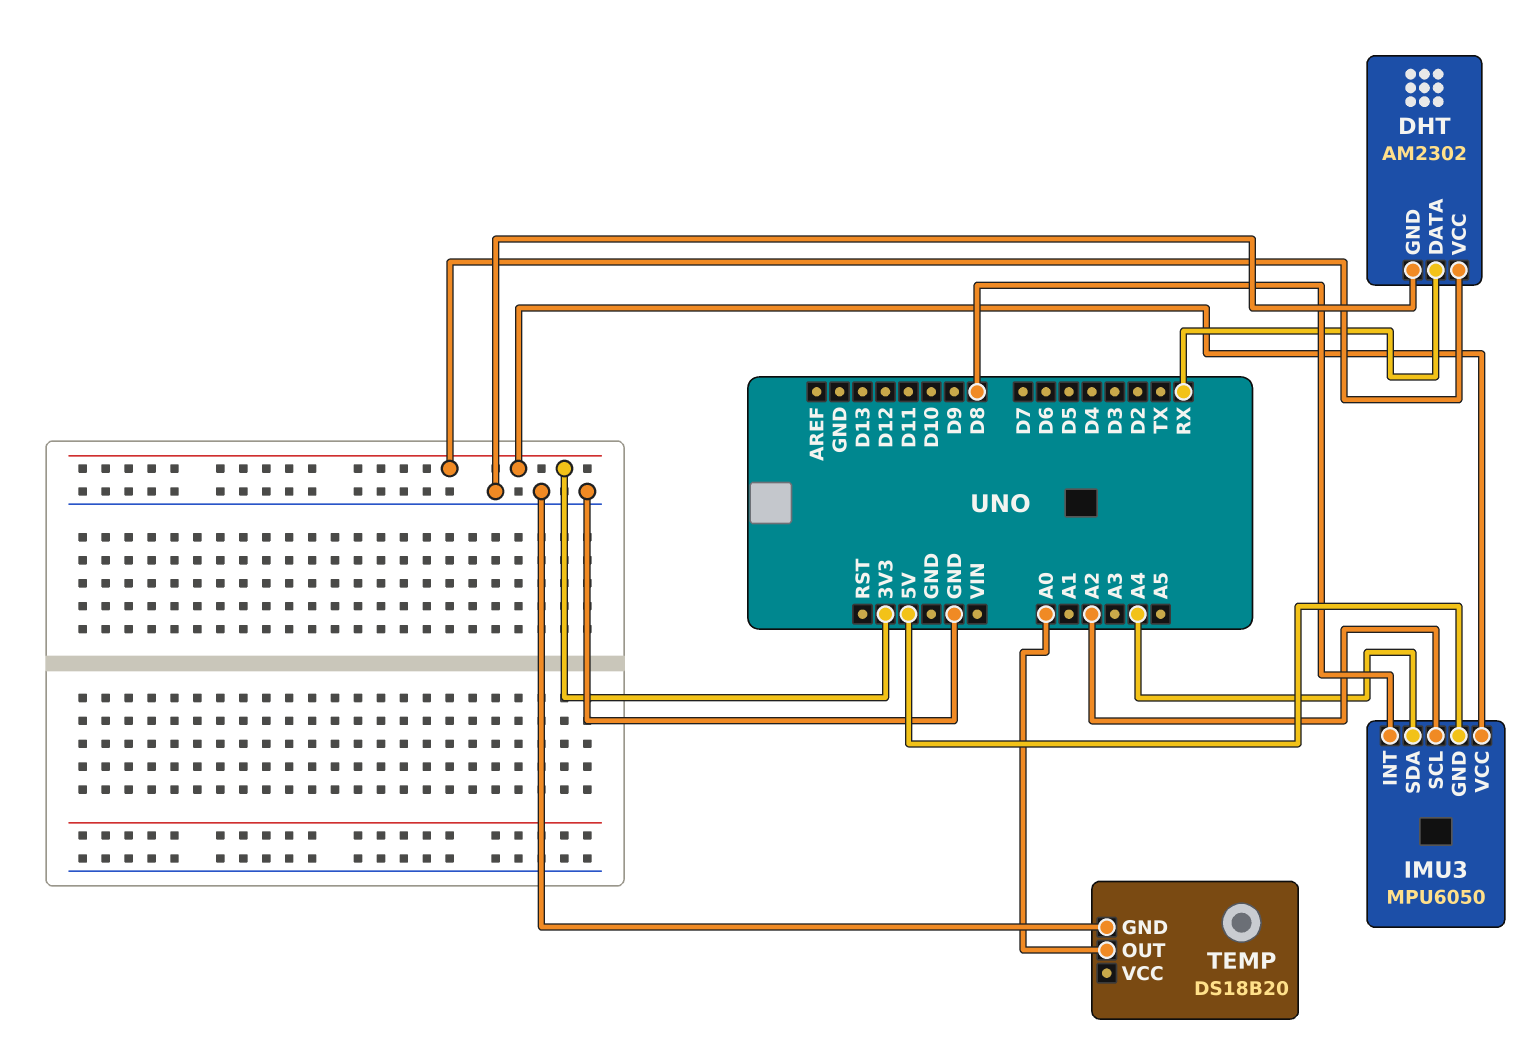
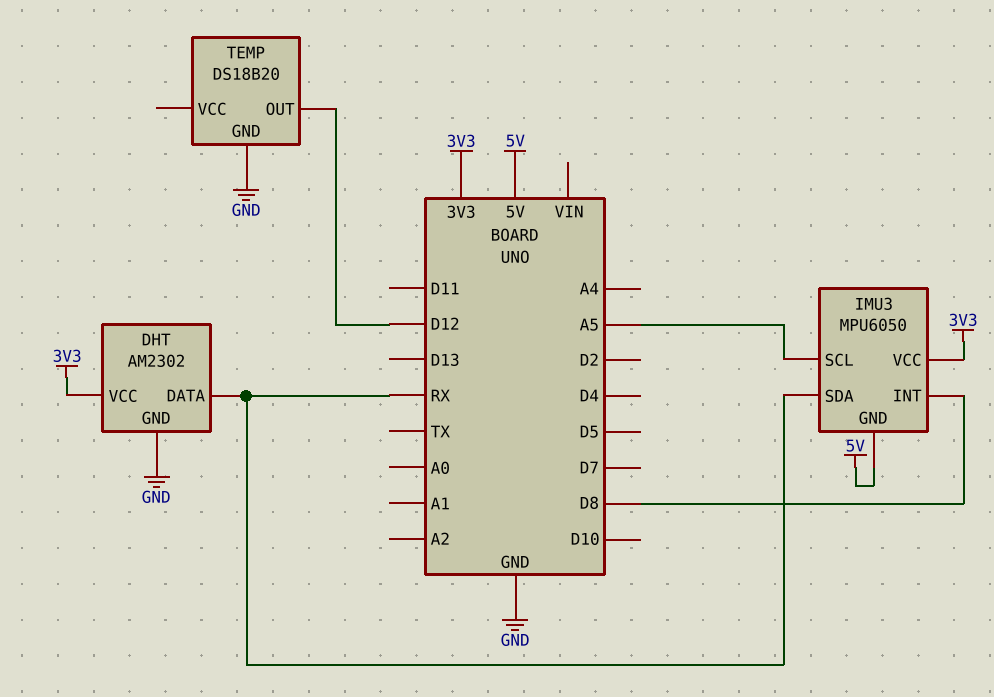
IMU3 pin SCL: A2 -> A5
IMU3 pin SDA: A4 -> RX
TEMP pin OUT: A0 -> D12

